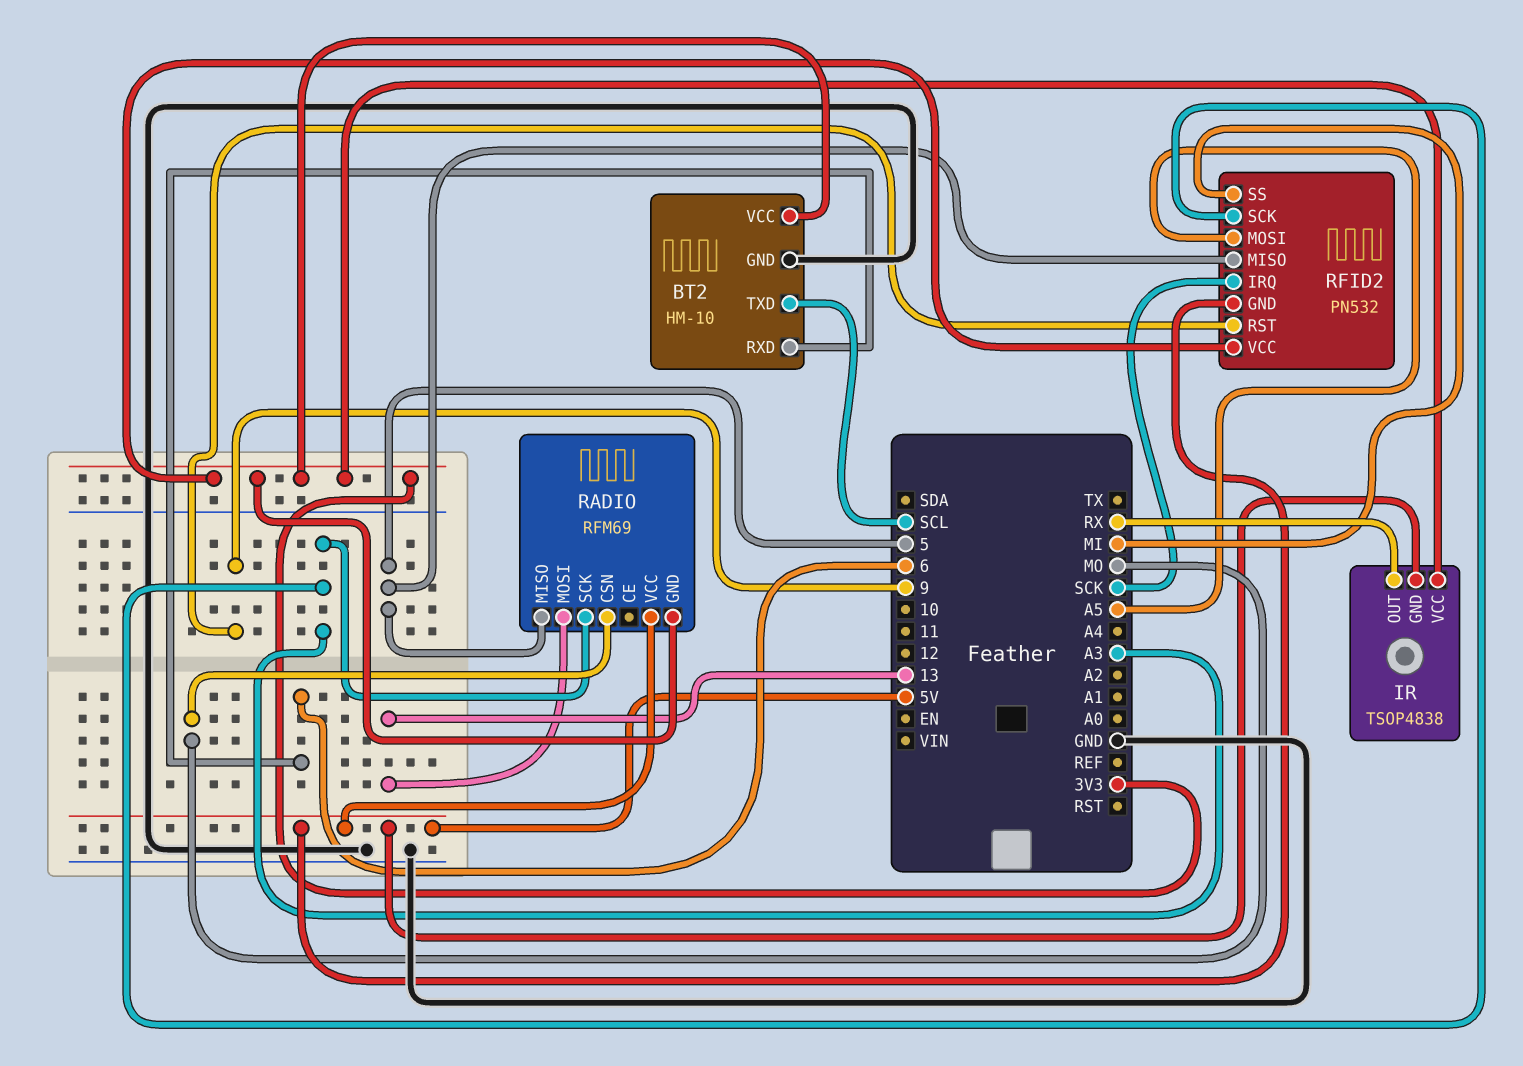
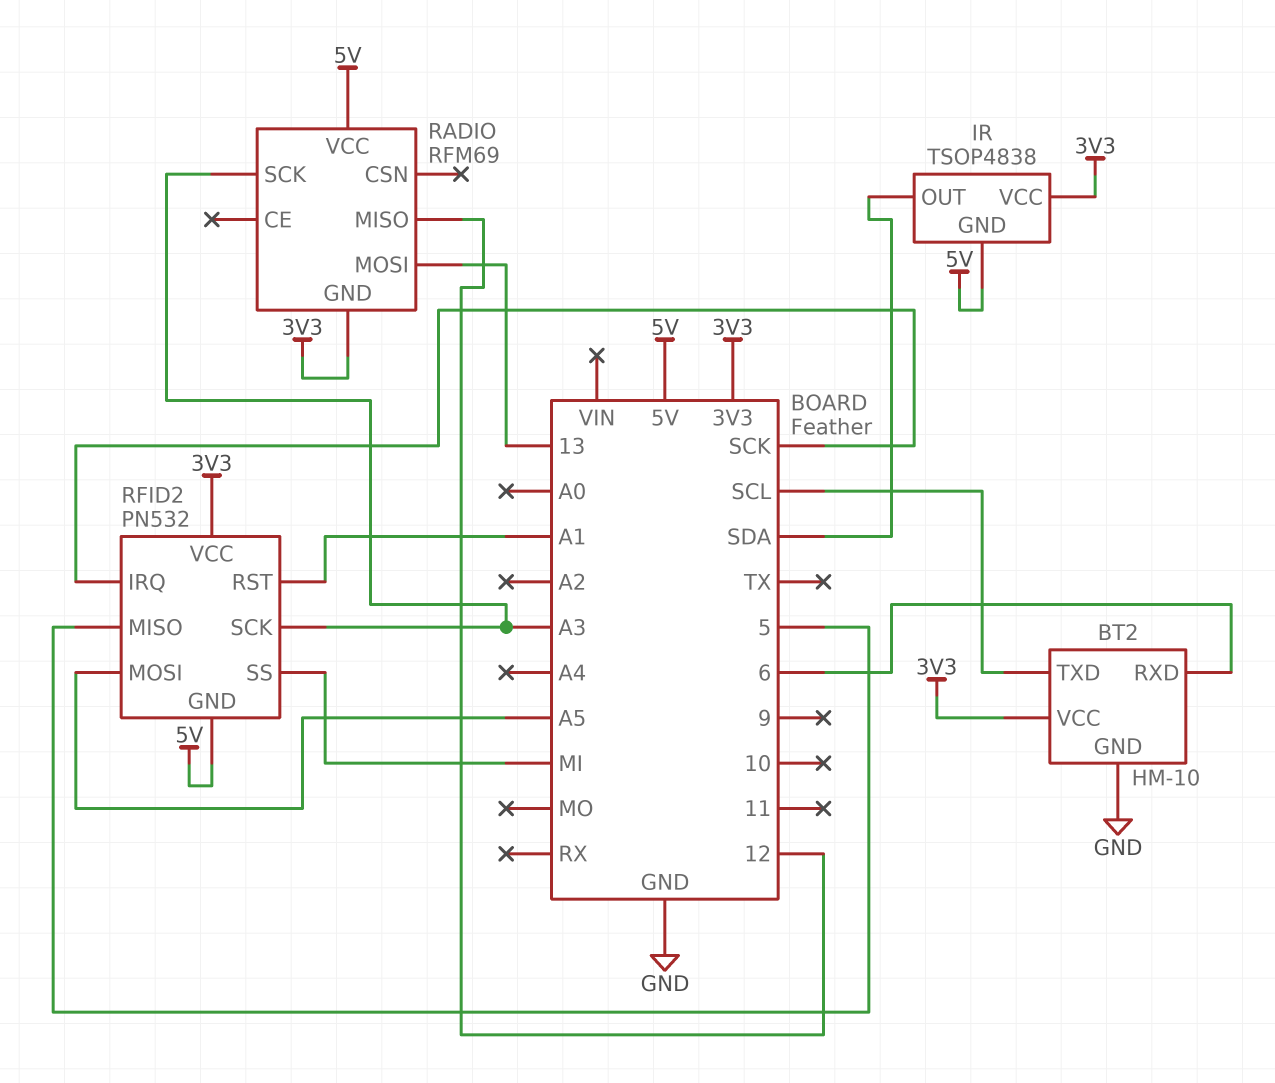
IR pin OUT: RX -> SDA
RADIO pin CSN: MO -> none
RADIO pin MISO: 5 -> 12
RFID2 pin RST: 9 -> A1

